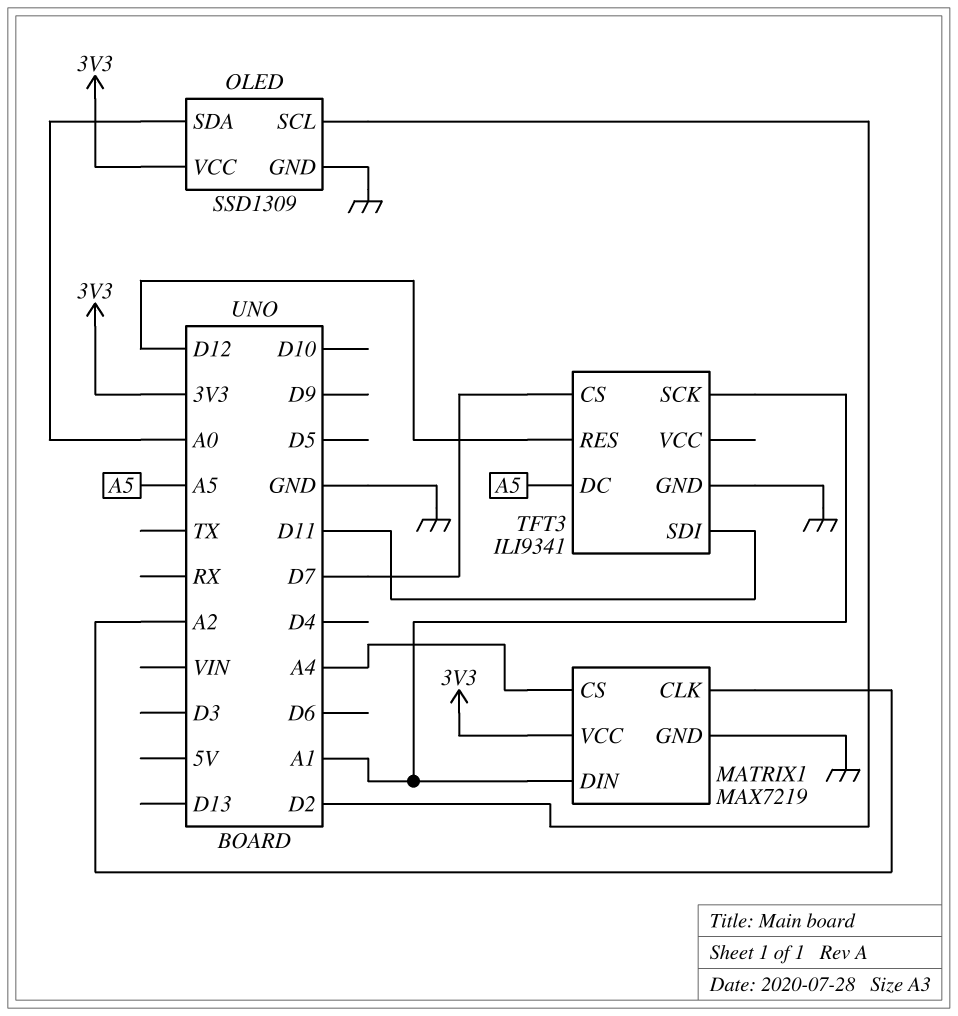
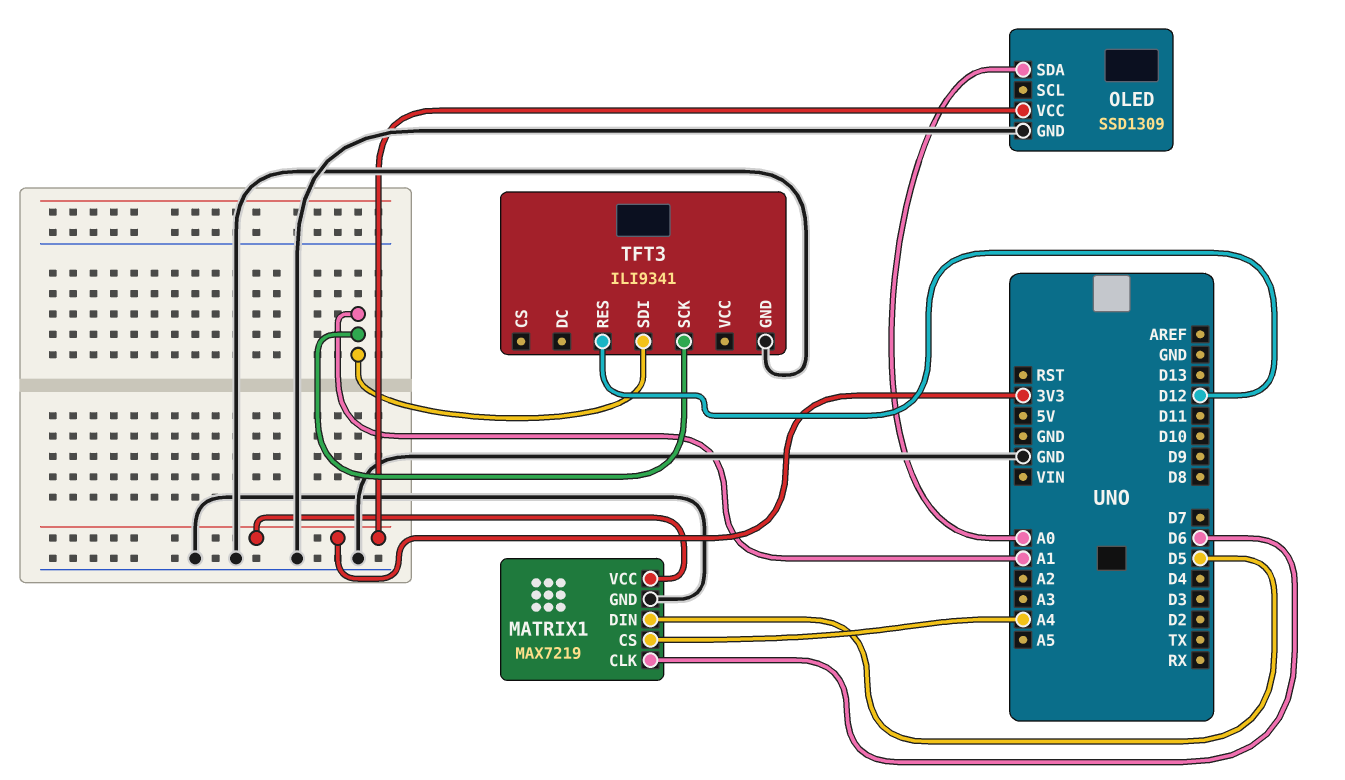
MATRIX1 pin CLK: A2 -> D6
MATRIX1 pin DIN: A1 -> D5
OLED pin SCL: D2 -> none
TFT3 pin CS: D7 -> none
TFT3 pin DC: A5 -> none
TFT3 pin SDI: D11 -> A1

